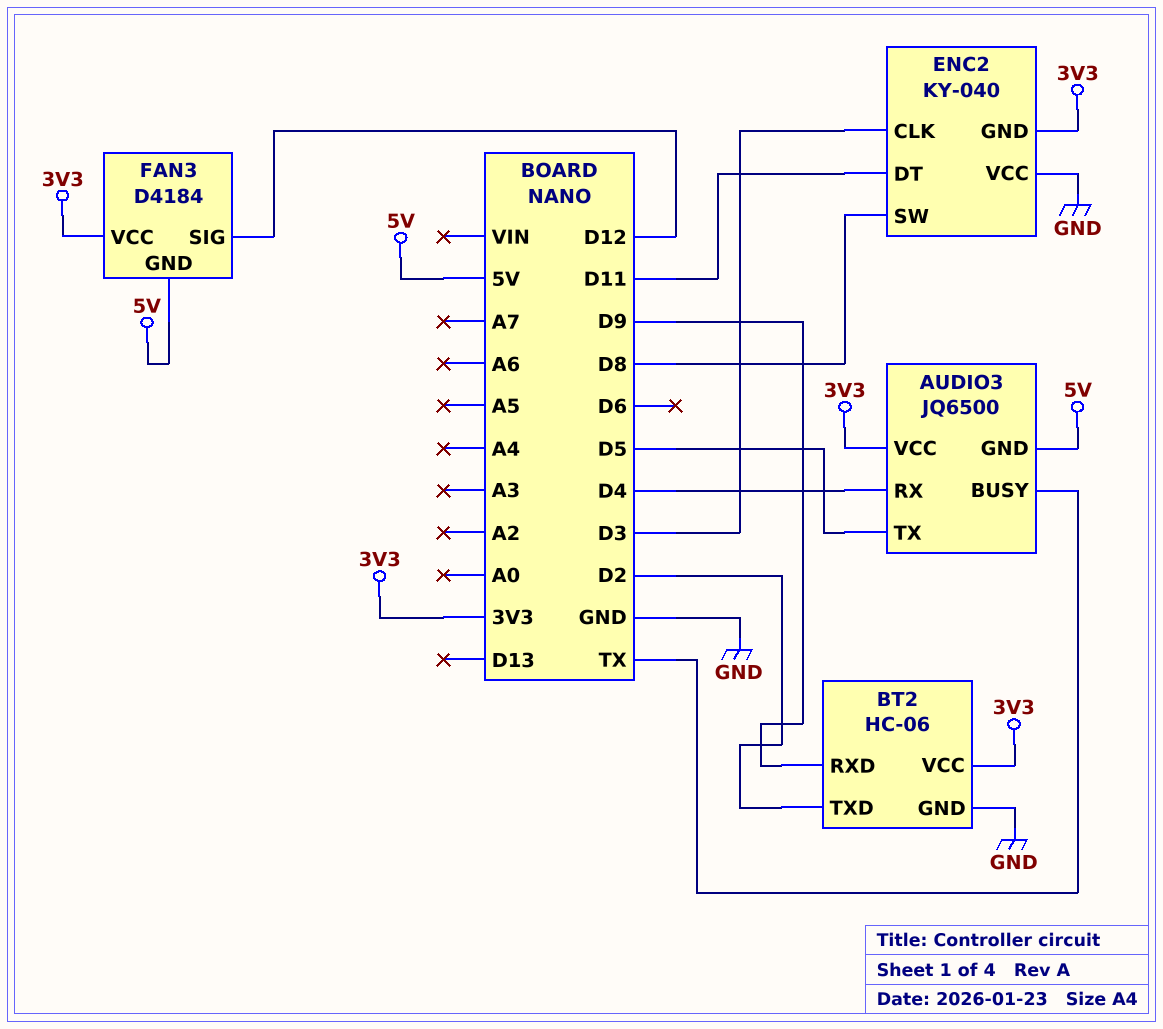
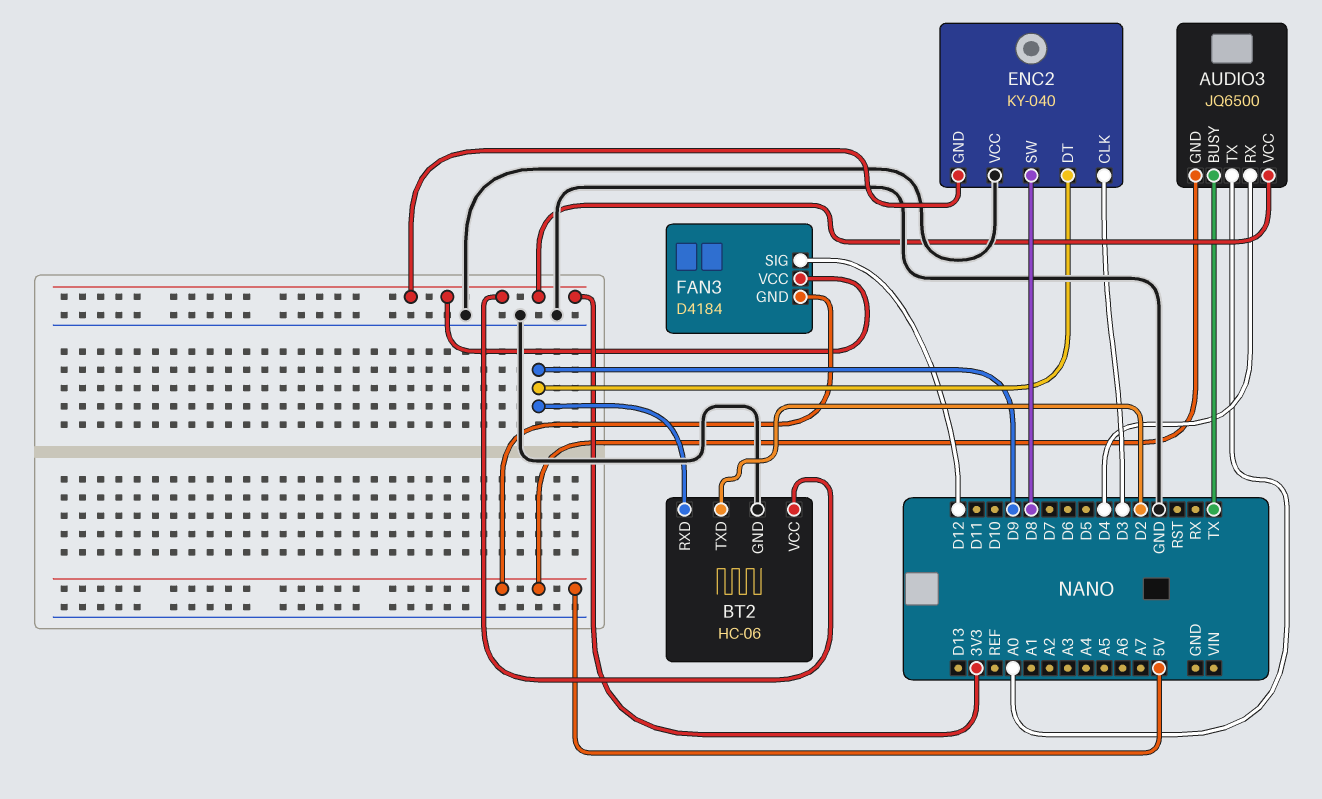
AUDIO3 pin TX: D5 -> A0
ENC2 pin DT: D11 -> D9

